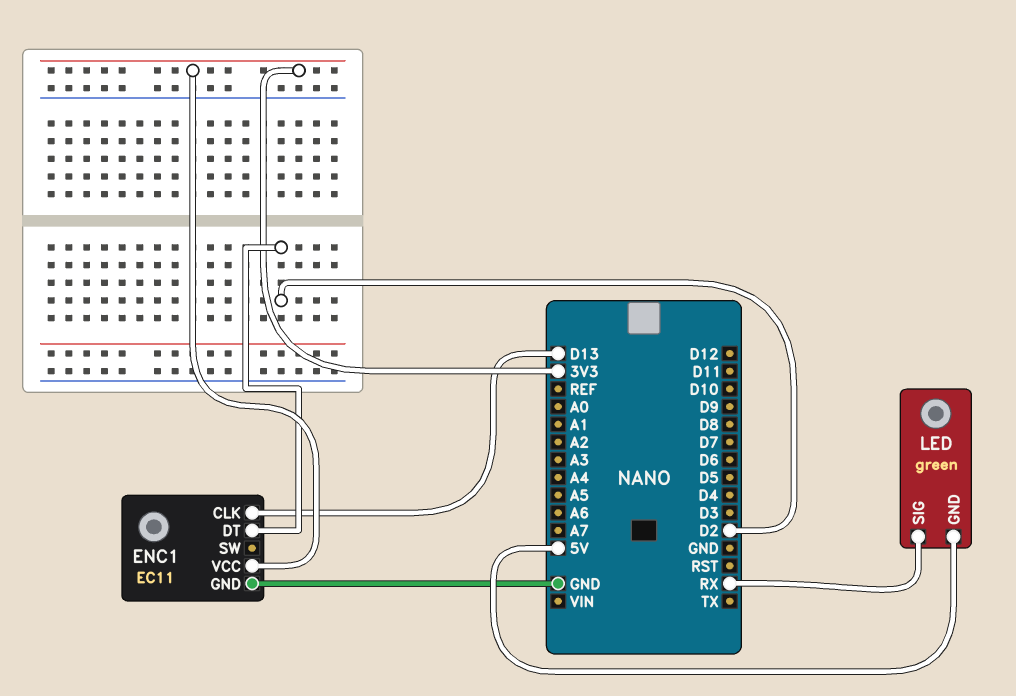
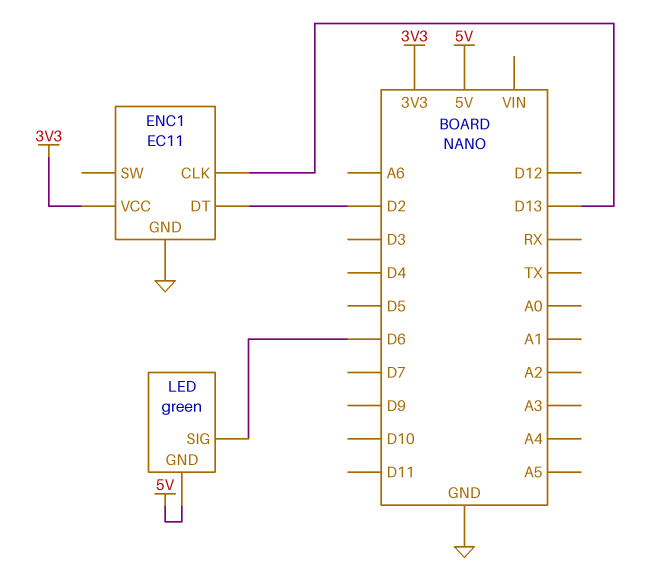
LED pin SIG: RX -> D6

